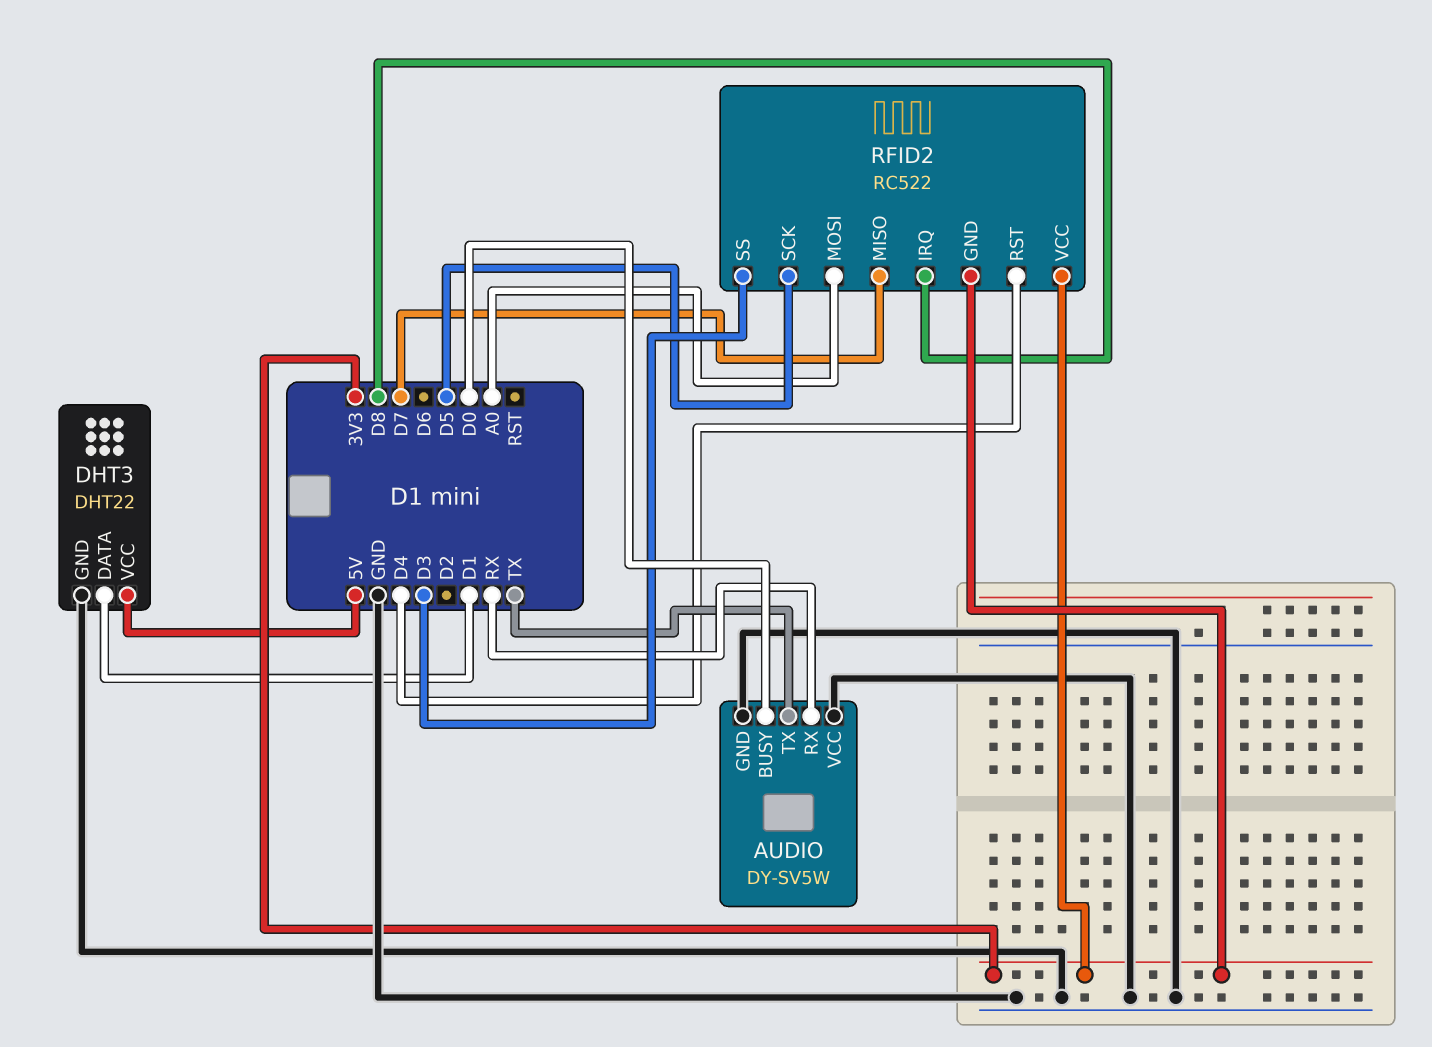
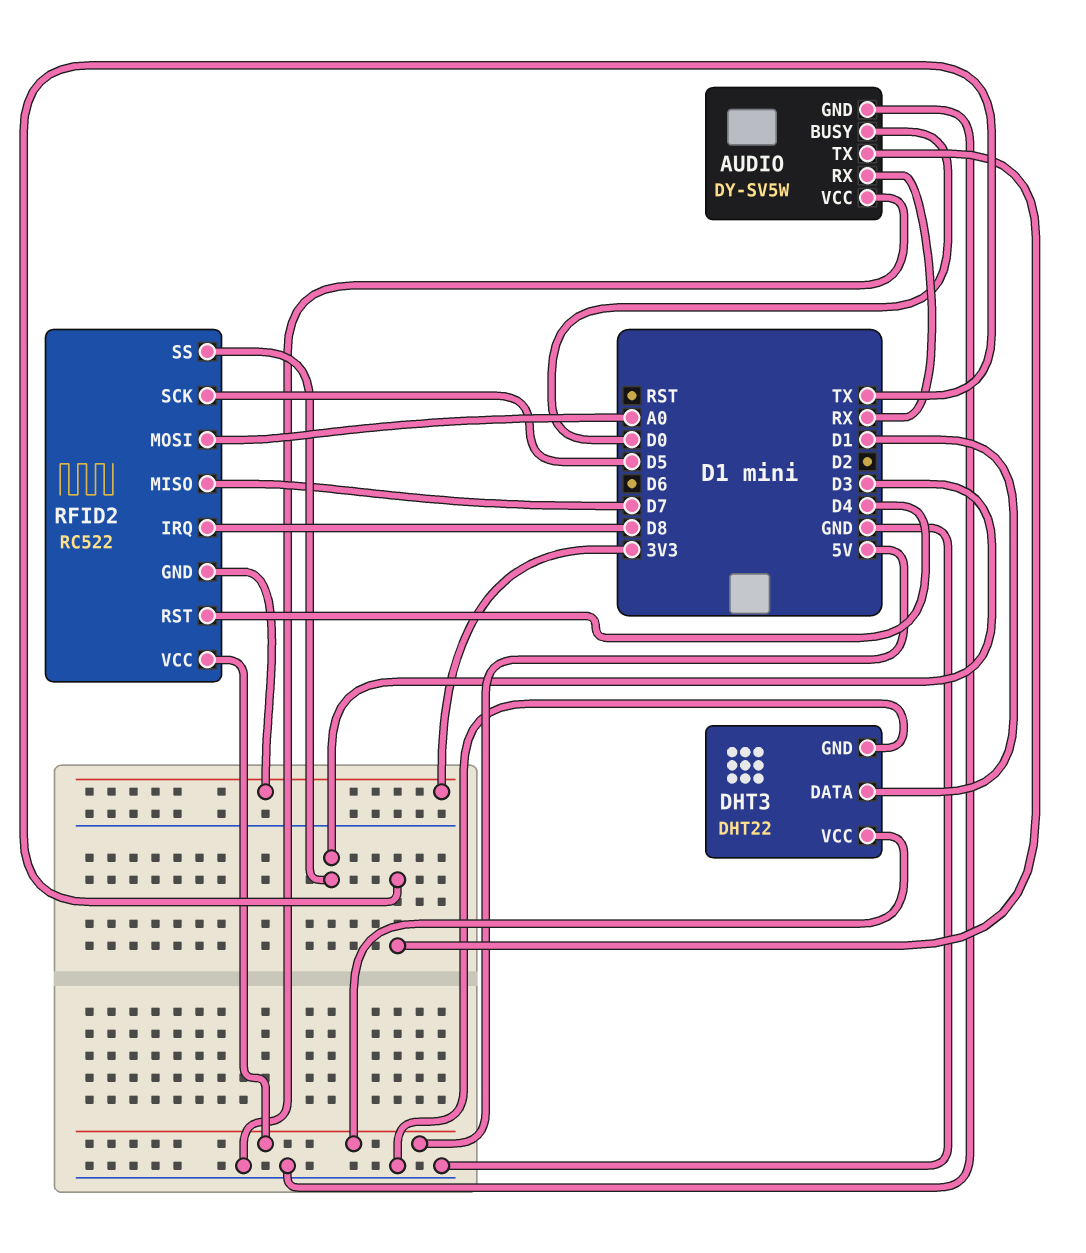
RFID2 pin VCC: 3V3 -> 5V

